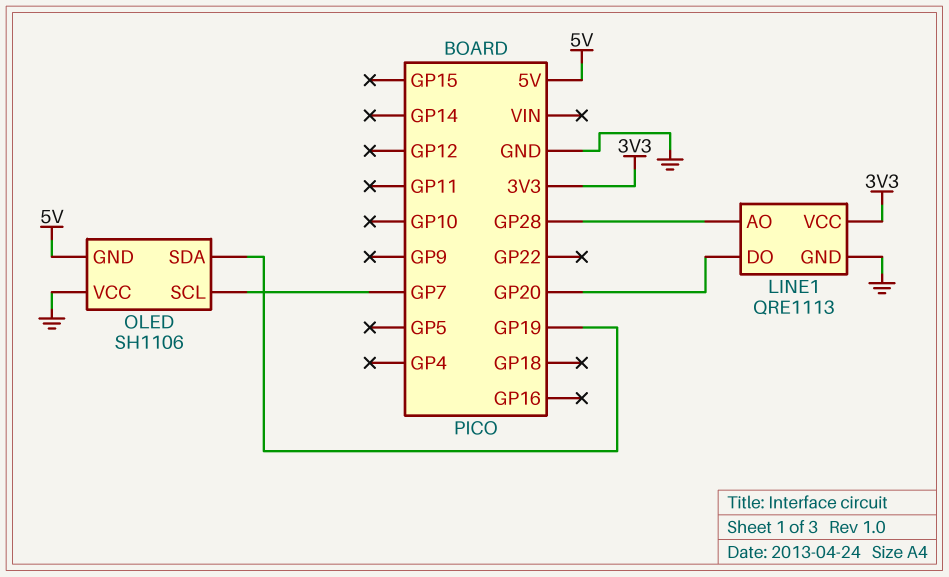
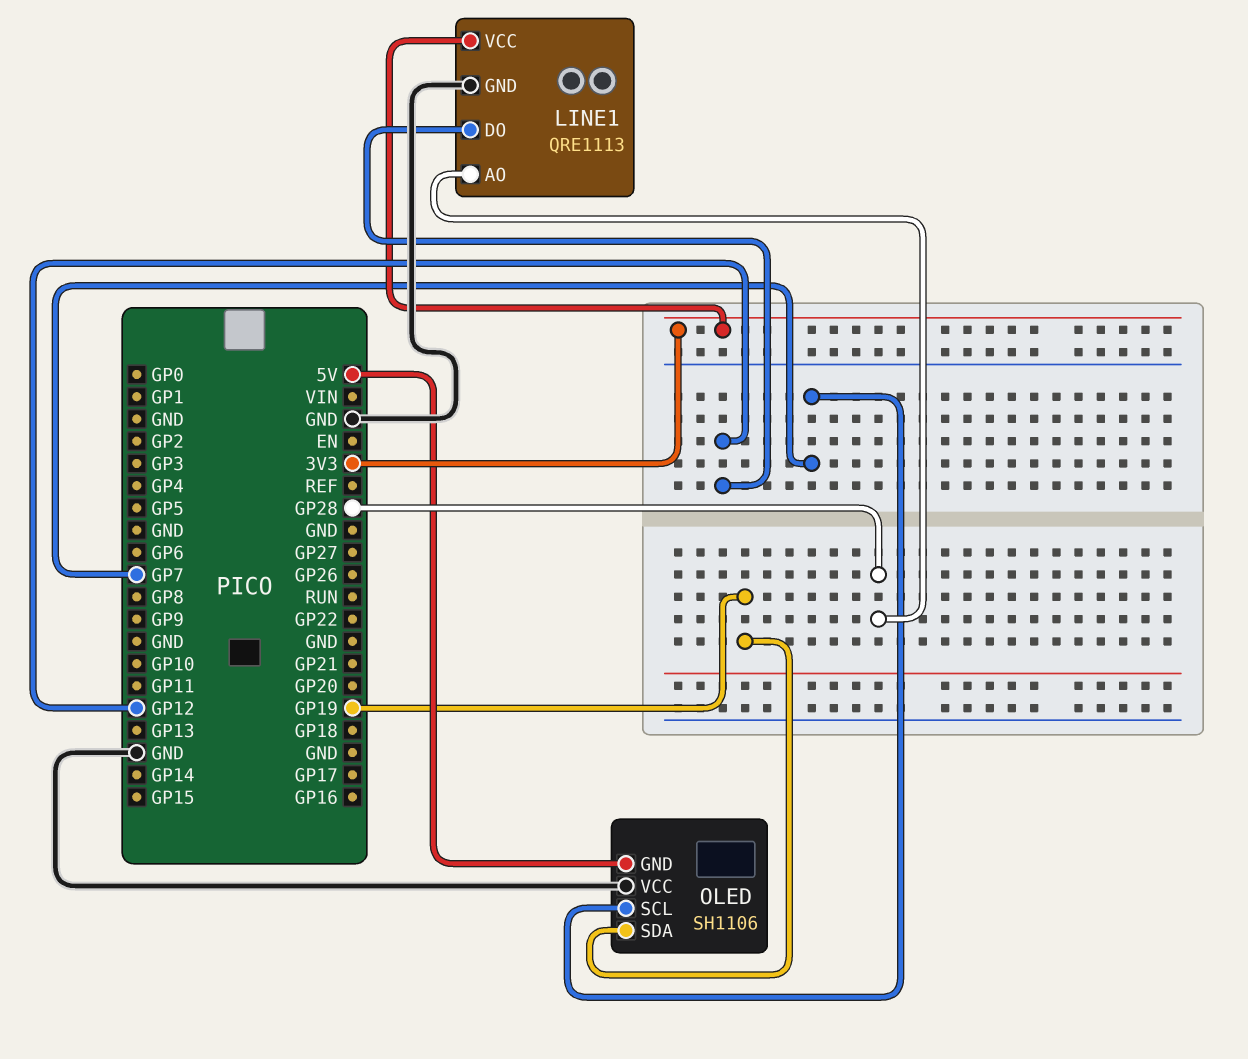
LINE1 pin DO: GP20 -> GP12

